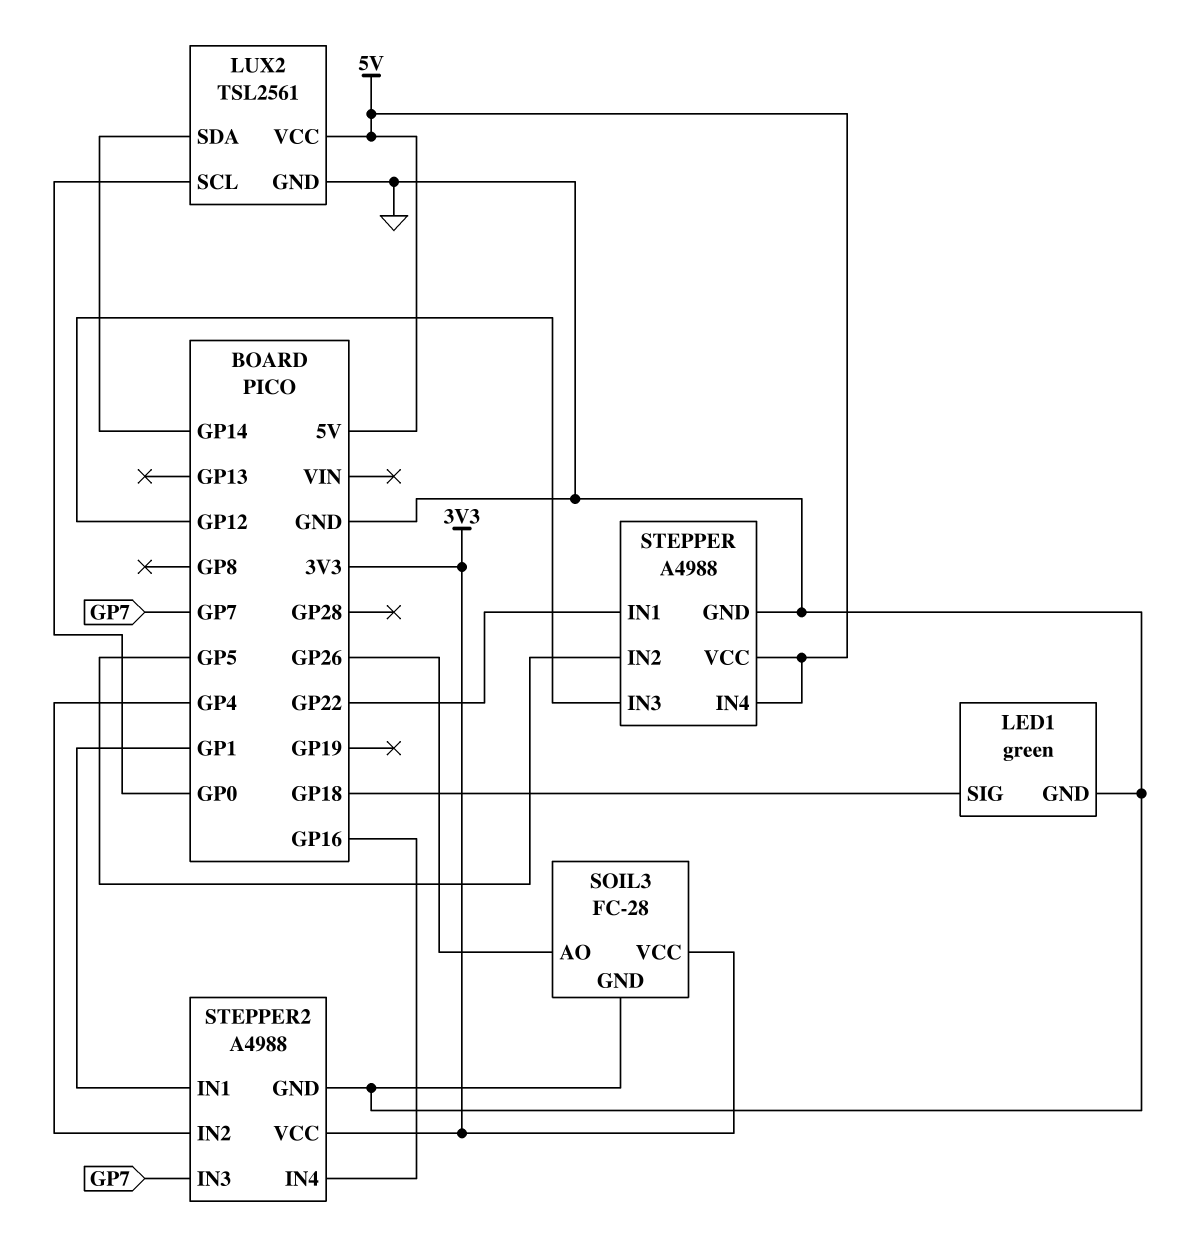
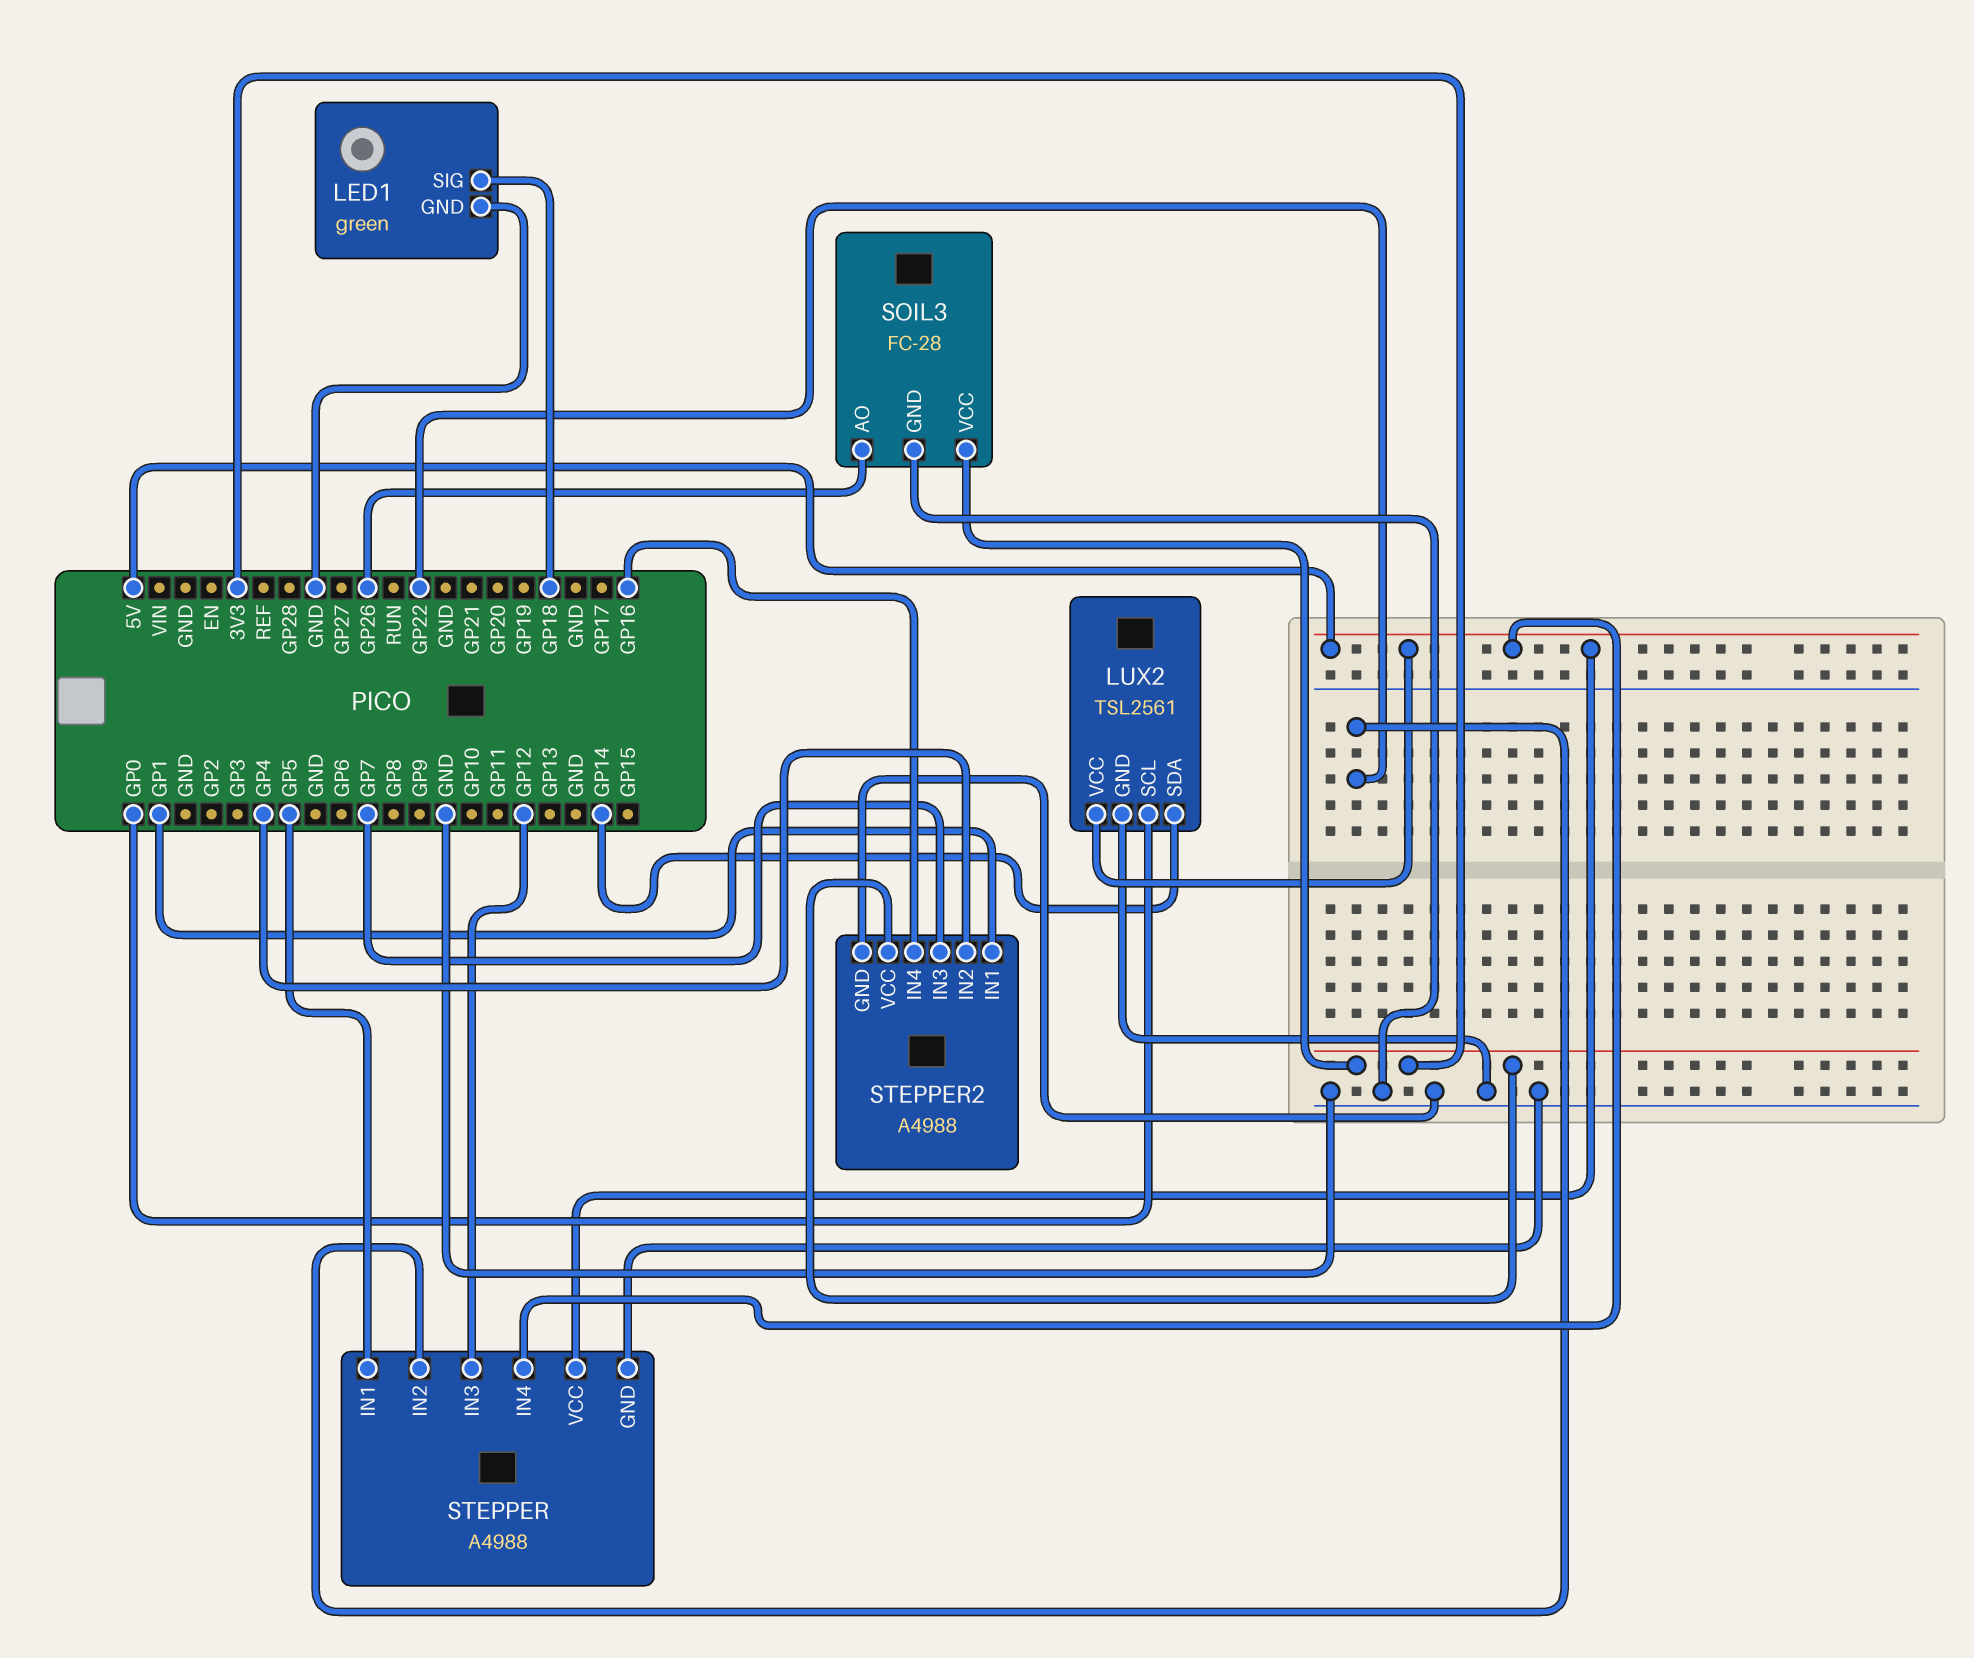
STEPPER pin IN1: GP22 -> GP5
STEPPER pin IN2: GP5 -> GP22

